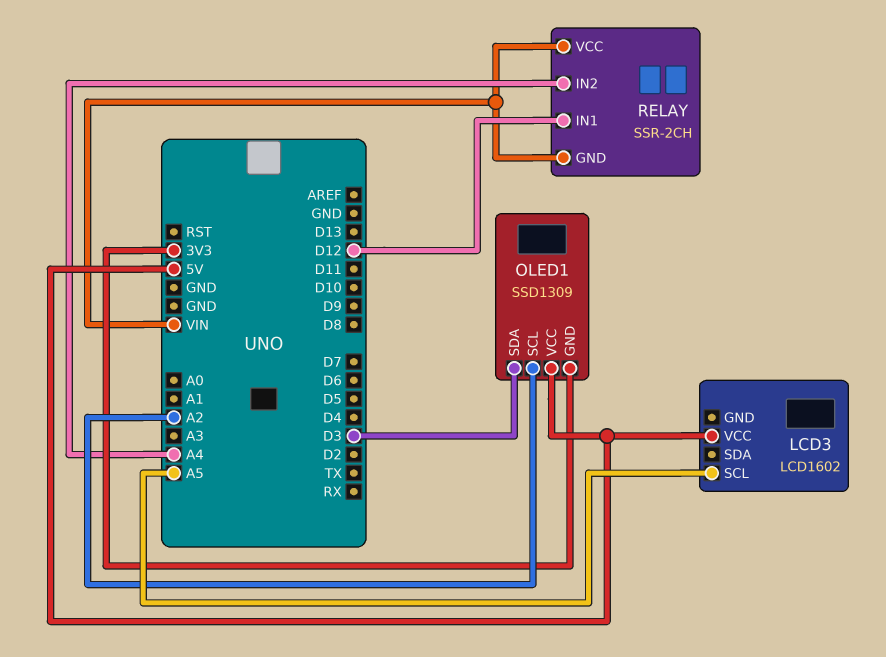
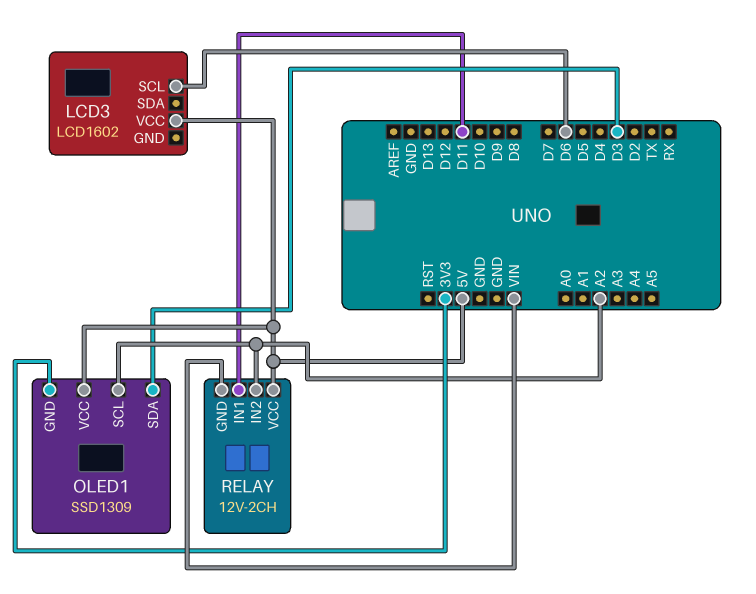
LCD3 pin SCL: A5 -> D6
RELAY: SSR-2CH -> 12V-2CH
RELAY pin IN1: D12 -> D11
RELAY pin IN2: A4 -> A2
RELAY pin VCC: VIN -> 5V

